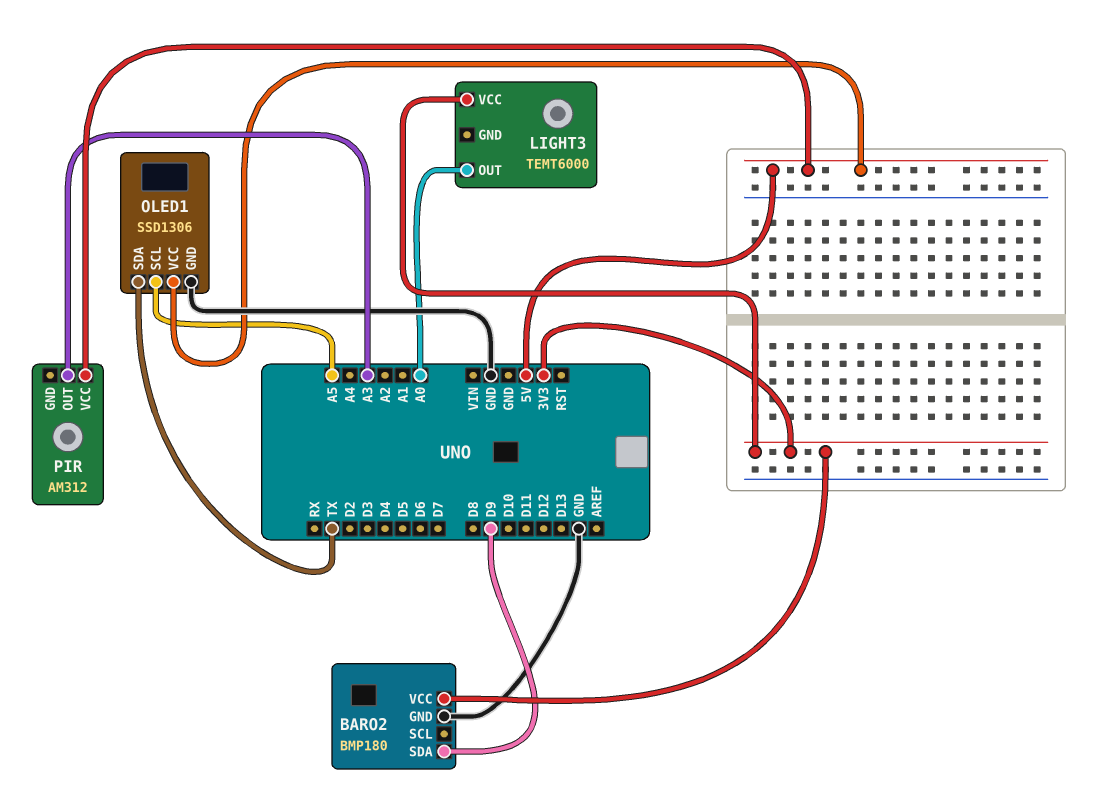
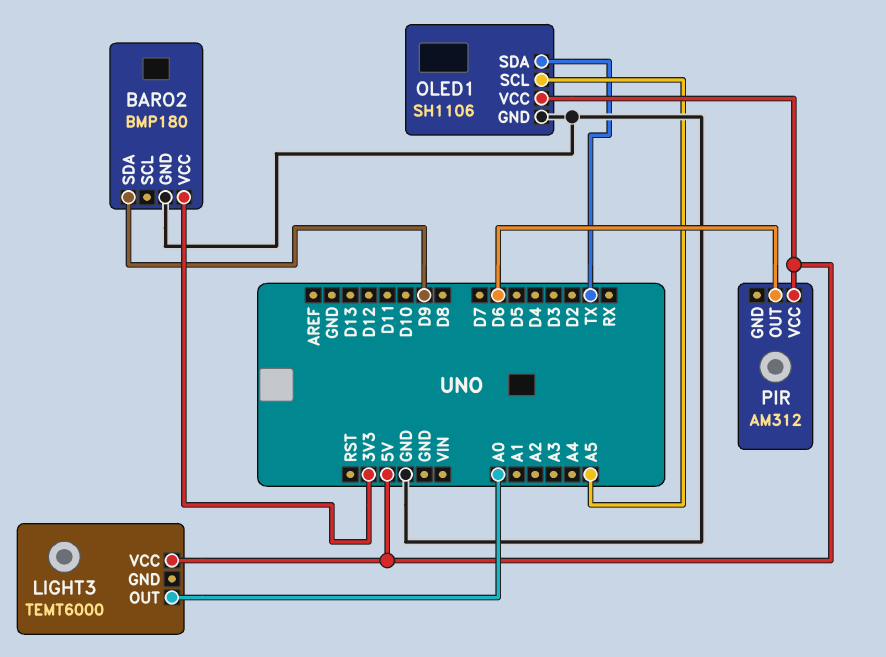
LIGHT3 pin VCC: 3V3 -> 5V
OLED1: SSD1306 -> SH1106
PIR pin OUT: A3 -> D6

